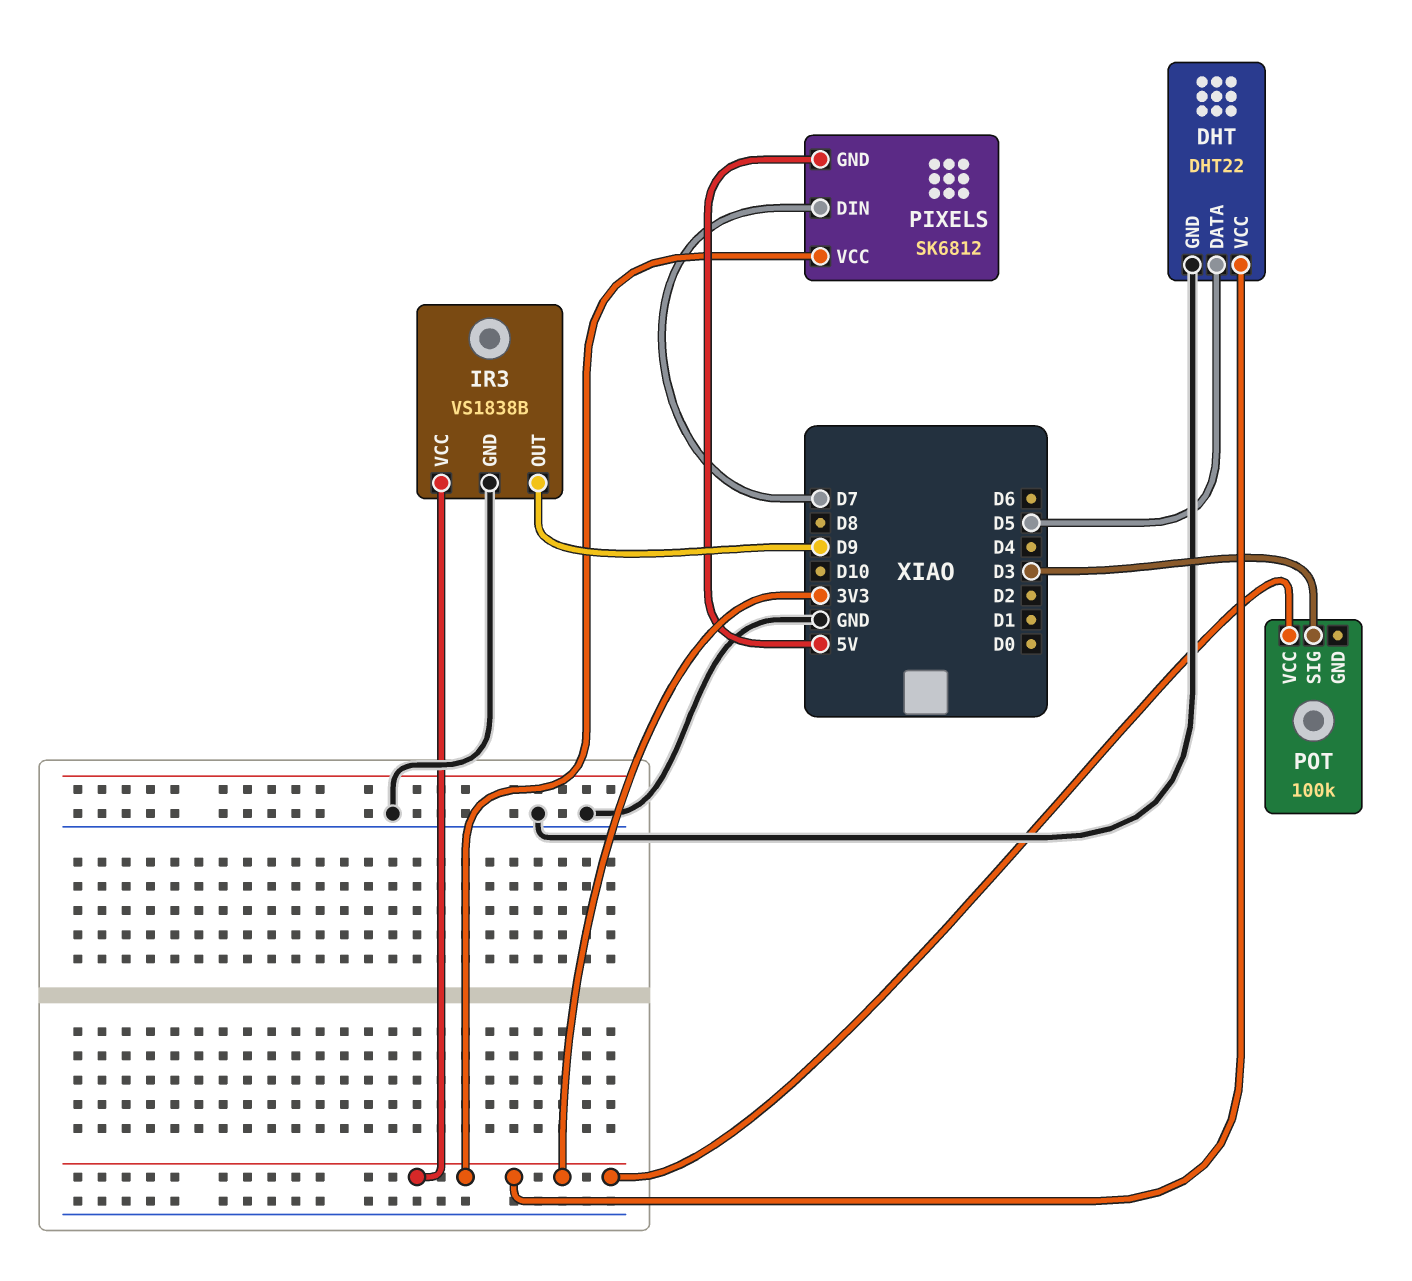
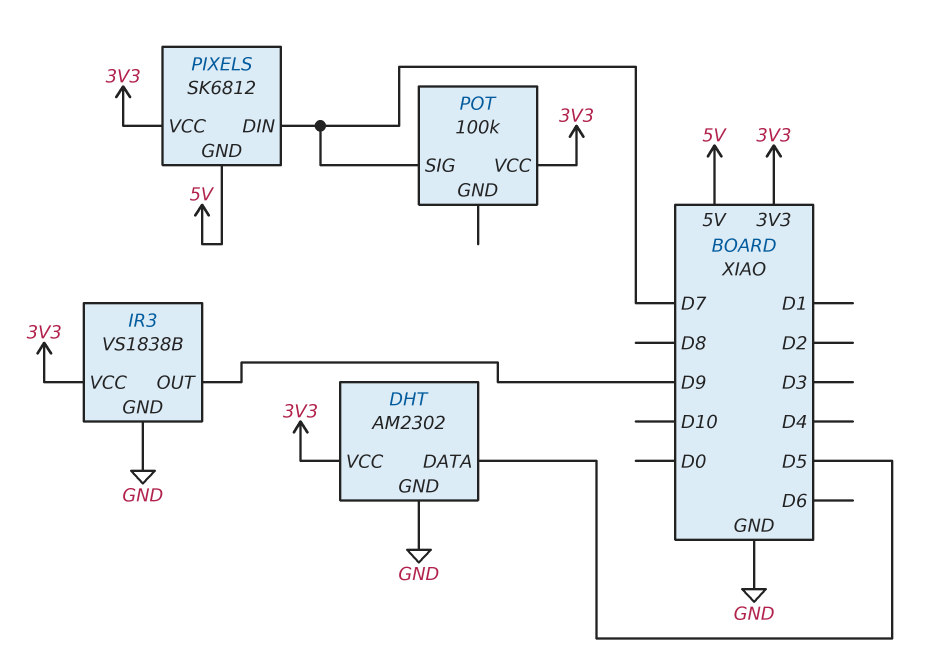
DHT: DHT22 -> AM2302
POT pin SIG: D3 -> D7

